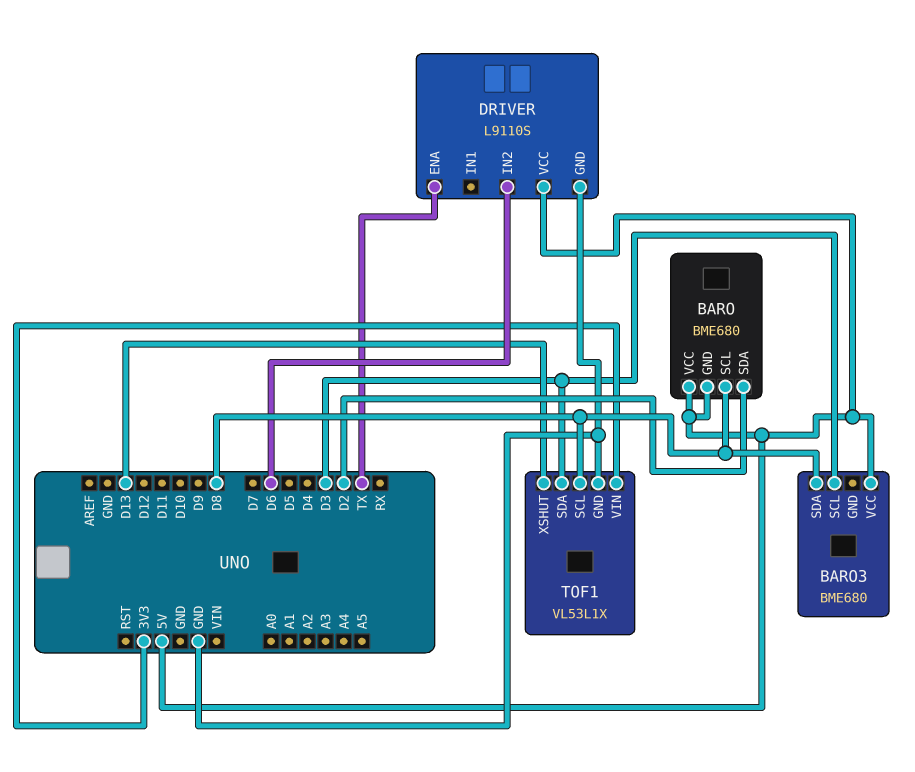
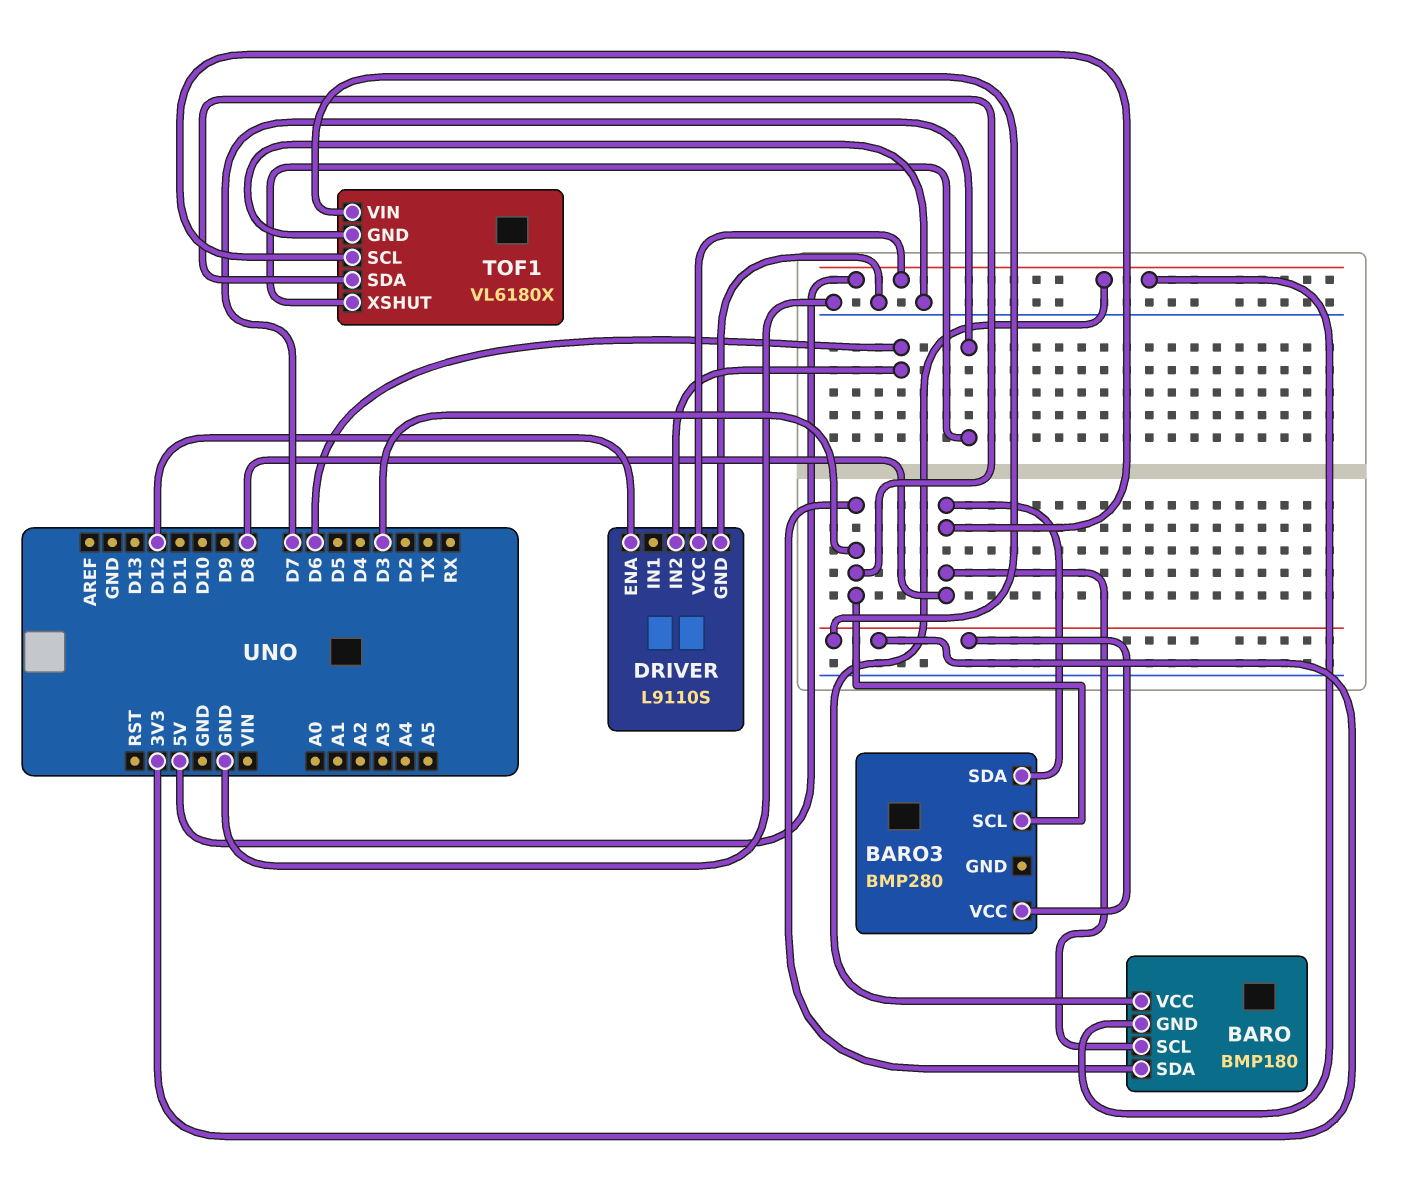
BARO: BME680 -> BMP180
BARO pin SDA: D2 -> D3
BARO3: BME680 -> BMP280
BARO3 pin VCC: 5V -> 3V3
DRIVER pin ENA: TX -> D12
TOF1: VL53L1X -> VL6180X
TOF1 pin XSHUT: D13 -> D7

